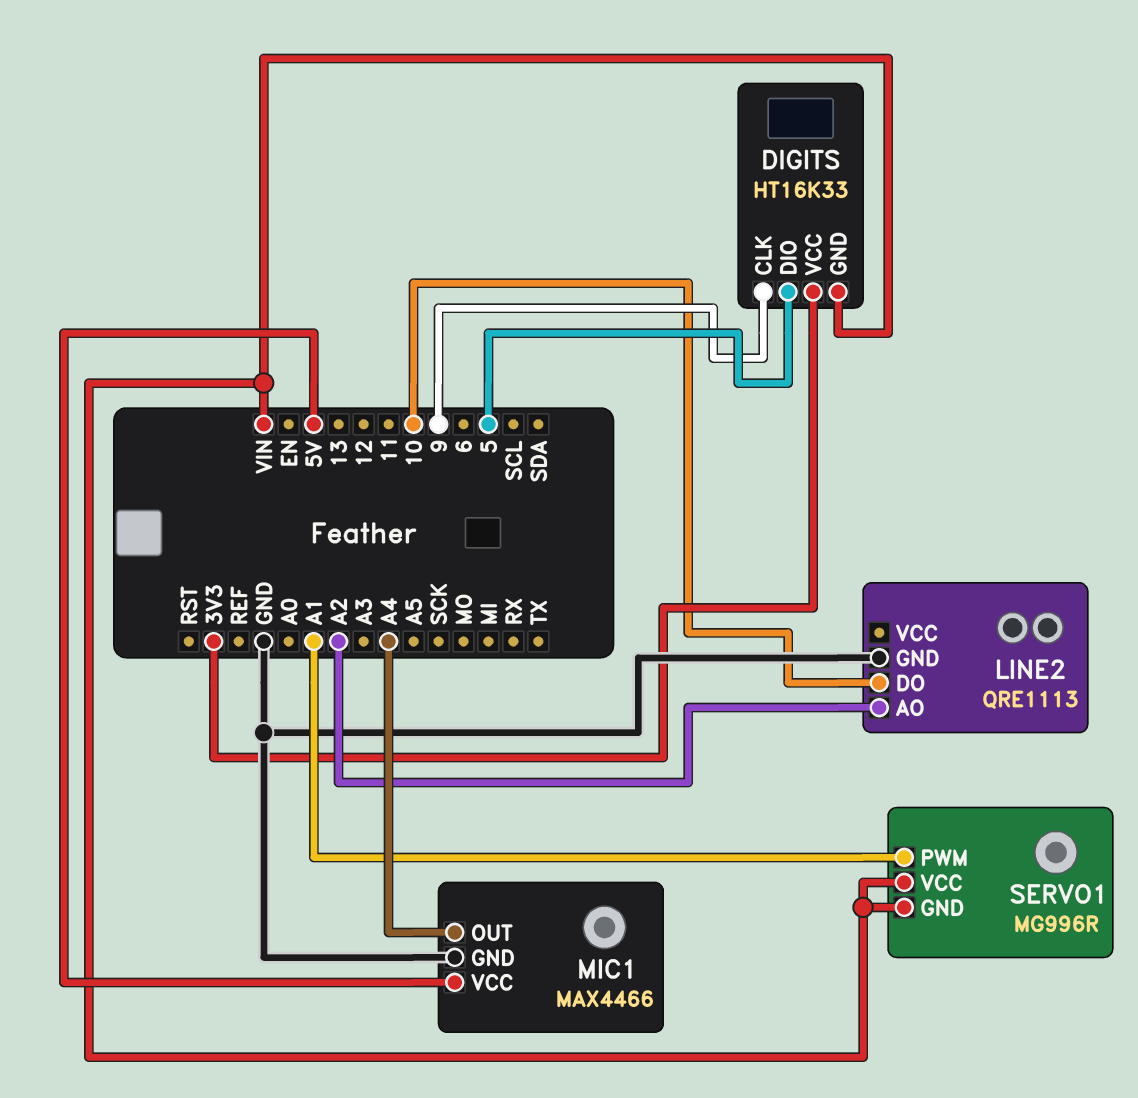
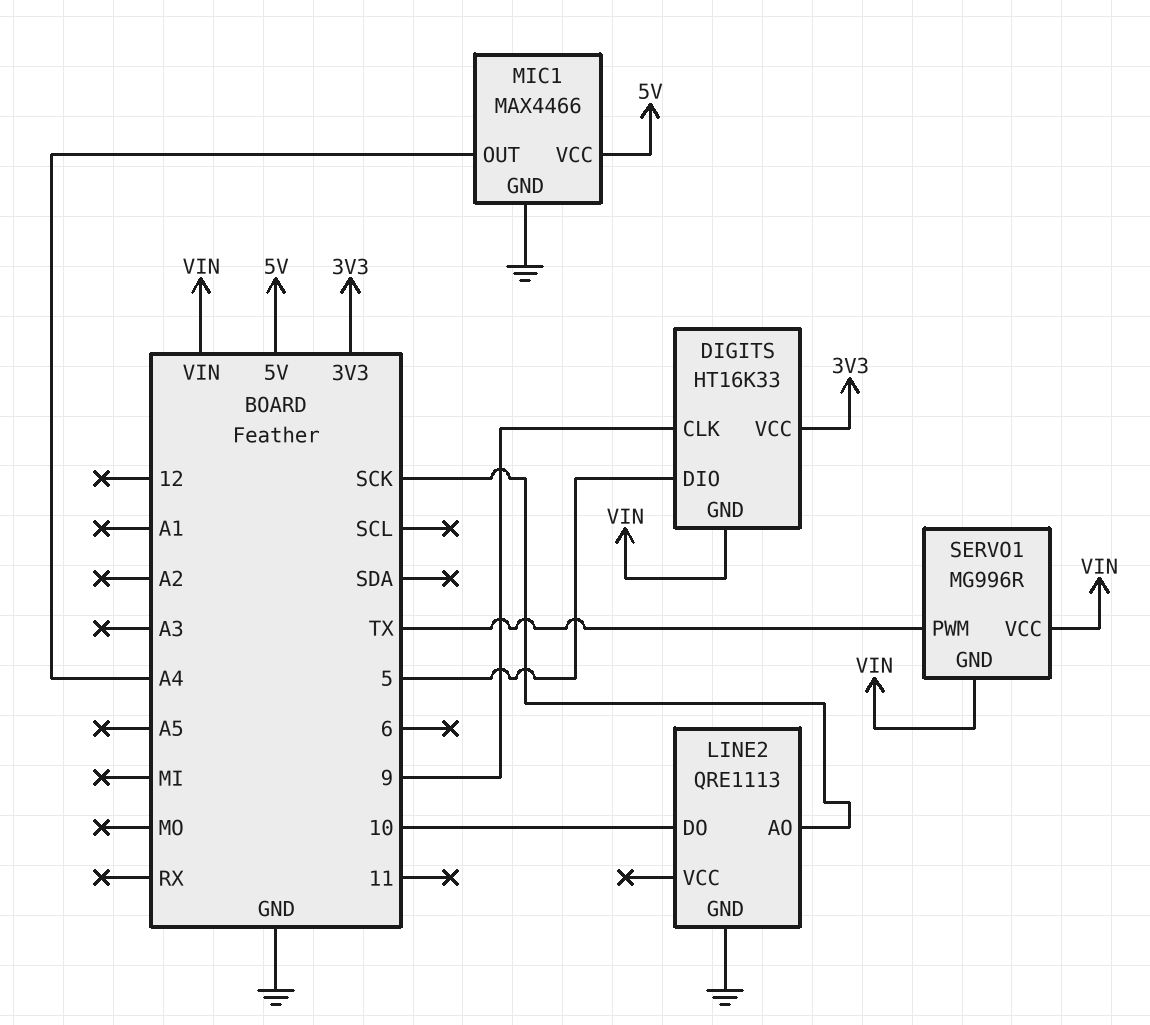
LINE2 pin AO: A2 -> SCK
SERVO1 pin PWM: A1 -> TX

